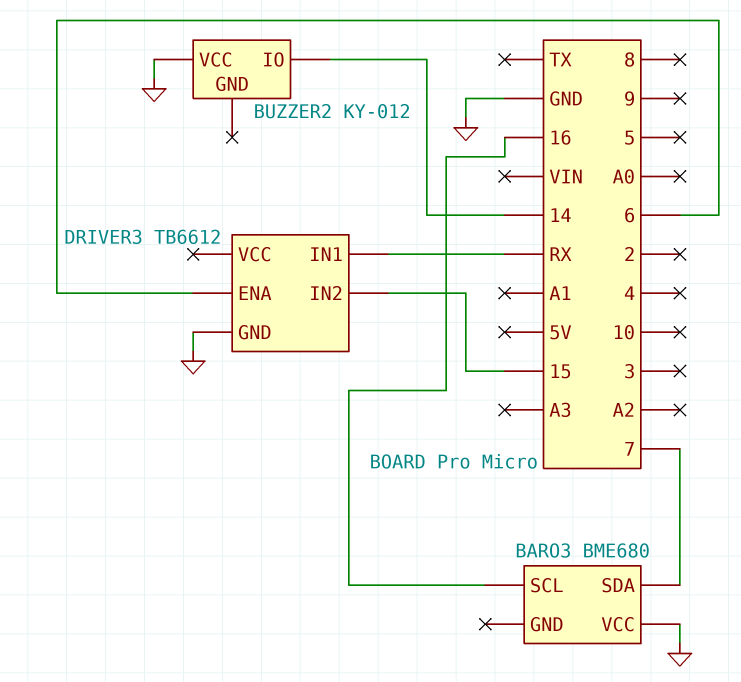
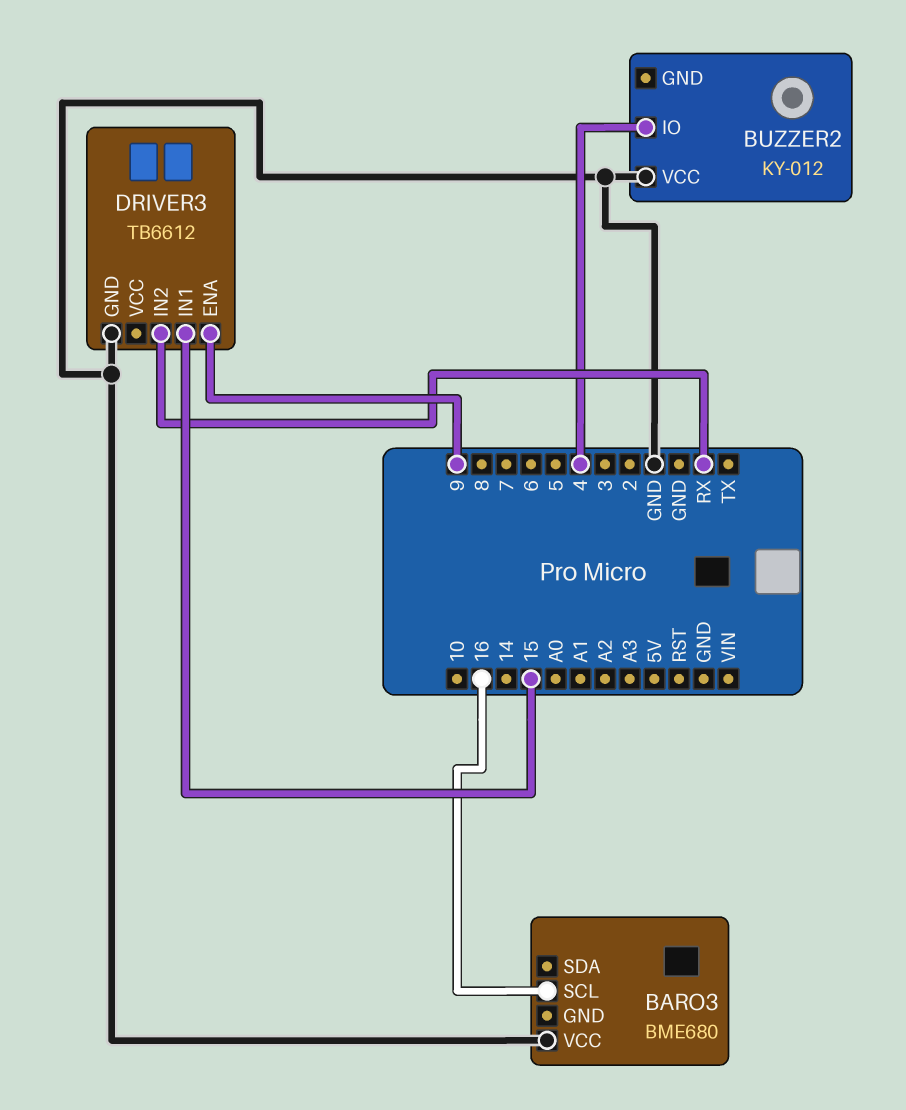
BARO3 pin SDA: 7 -> none
BUZZER2 pin IO: 14 -> 4
DRIVER3 pin ENA: 6 -> 9
DRIVER3 pin IN1: RX -> 15
DRIVER3 pin IN2: 15 -> RX

